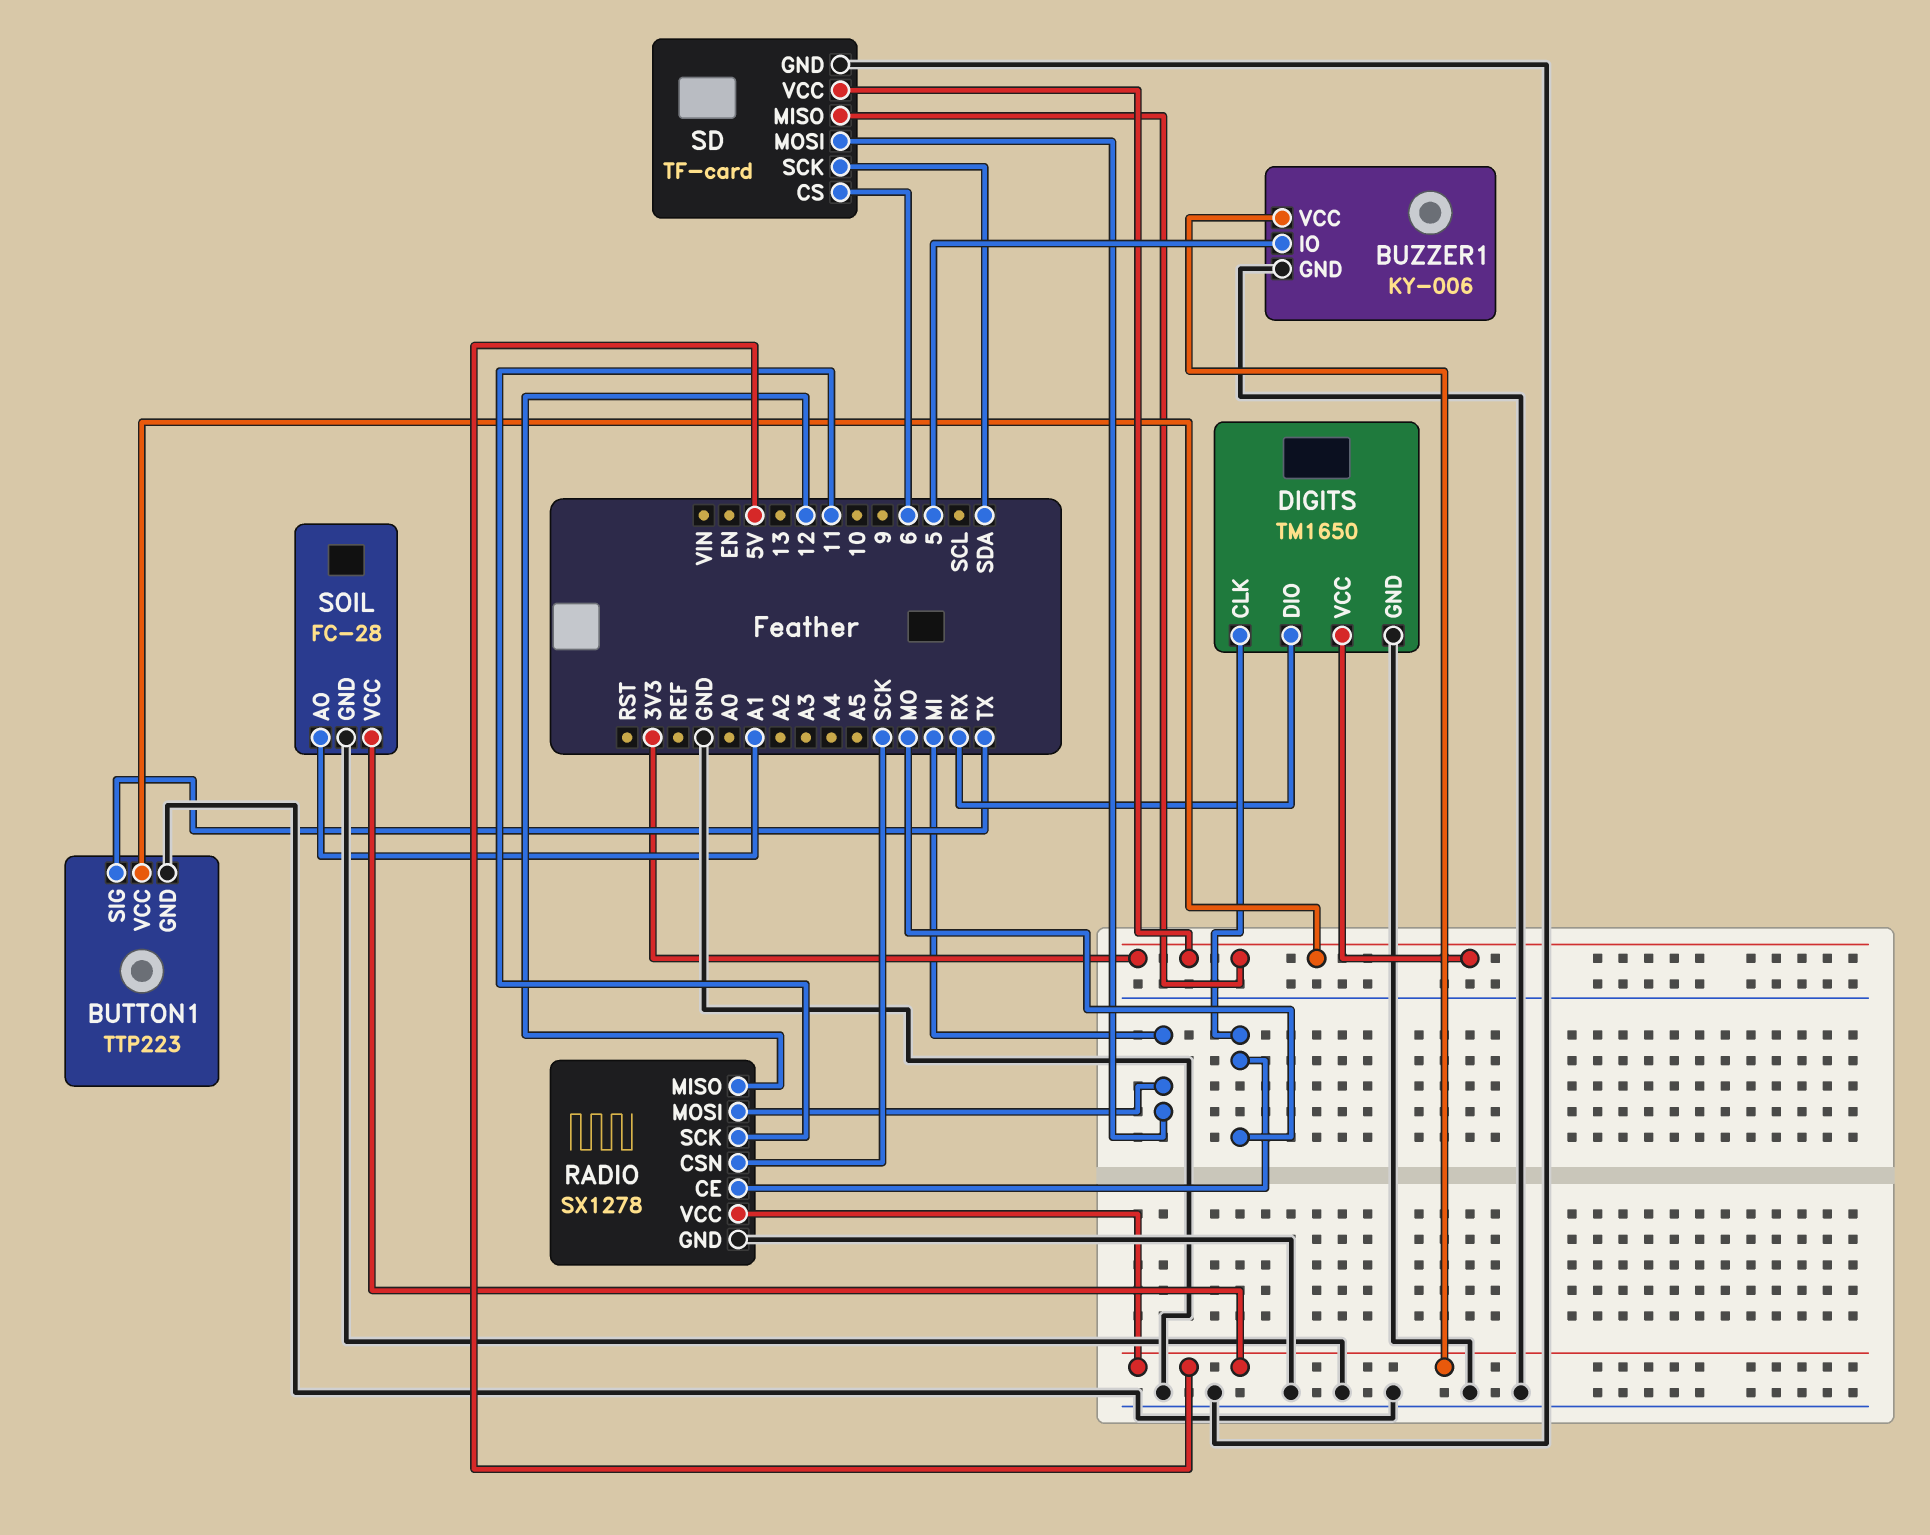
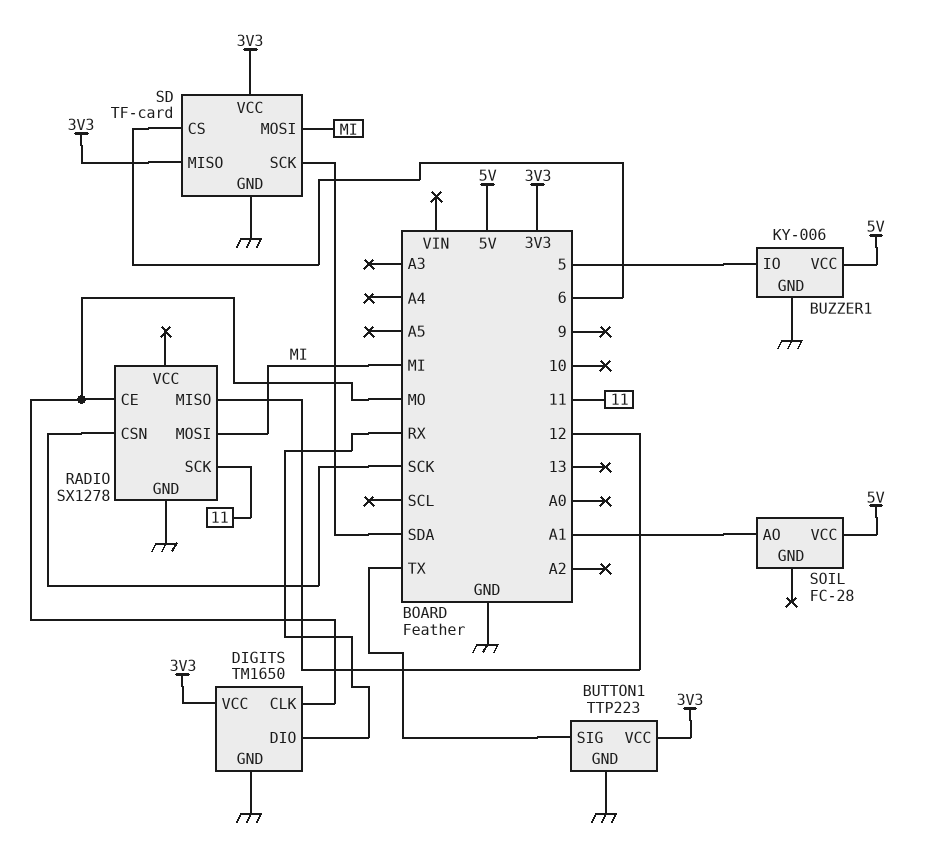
RADIO pin VCC: 5V -> none
SOIL pin GND: GND -> none

